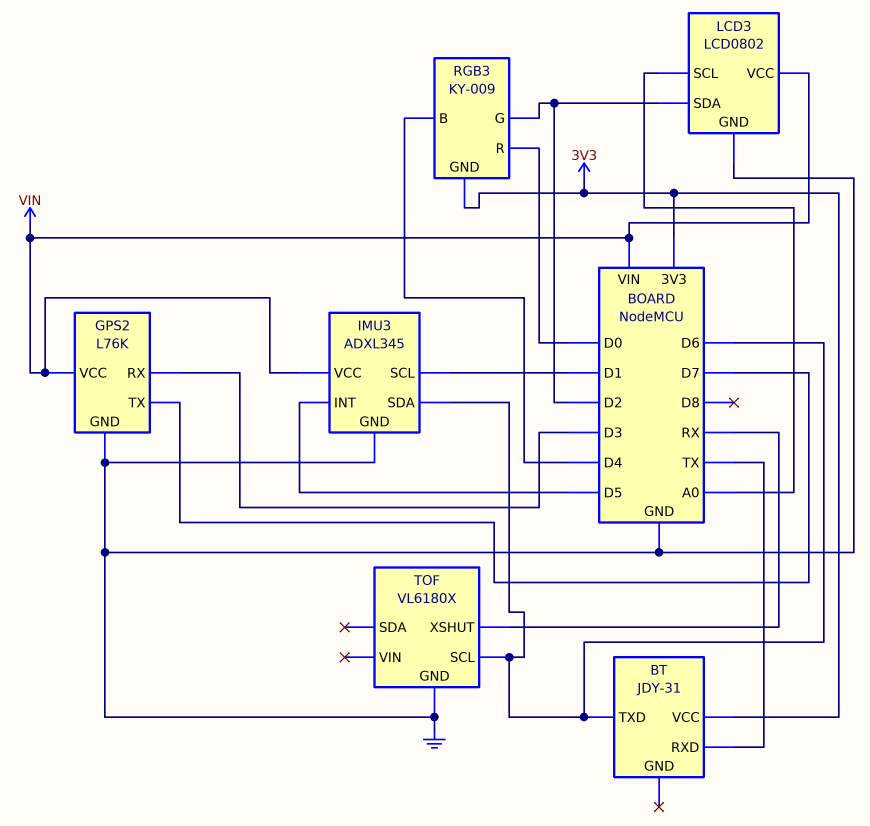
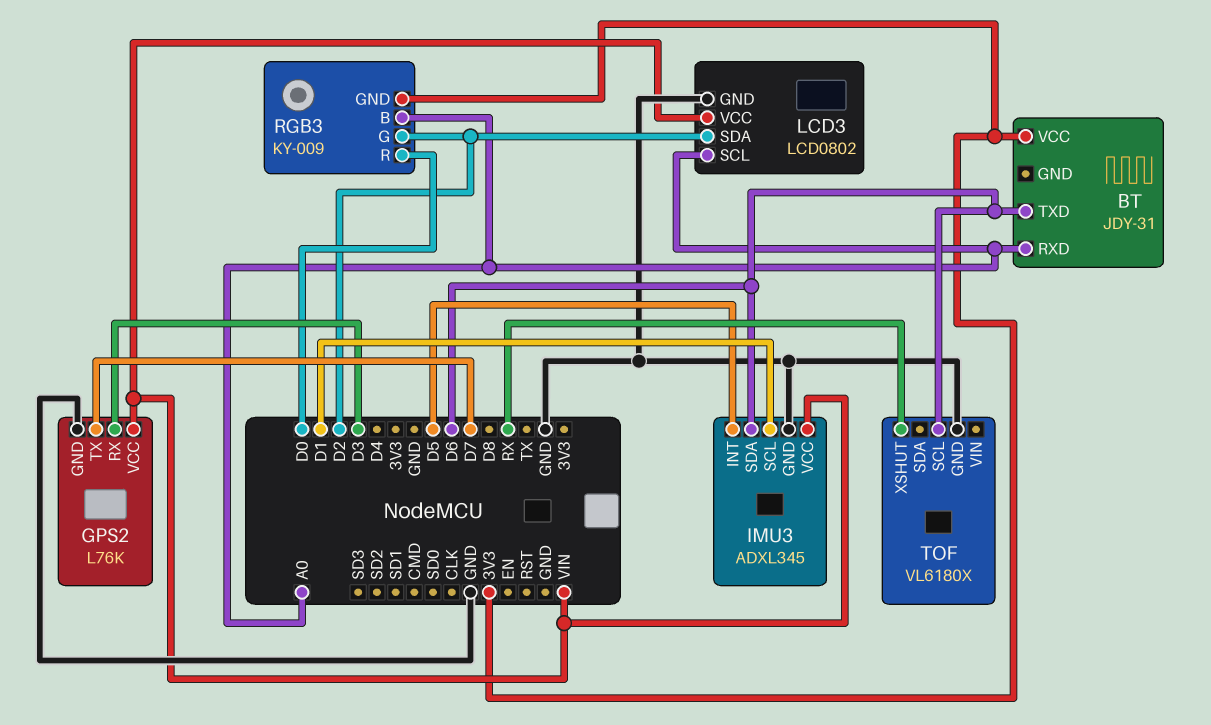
BT pin RXD: TX -> A0
RGB3 pin B: D4 -> A0

